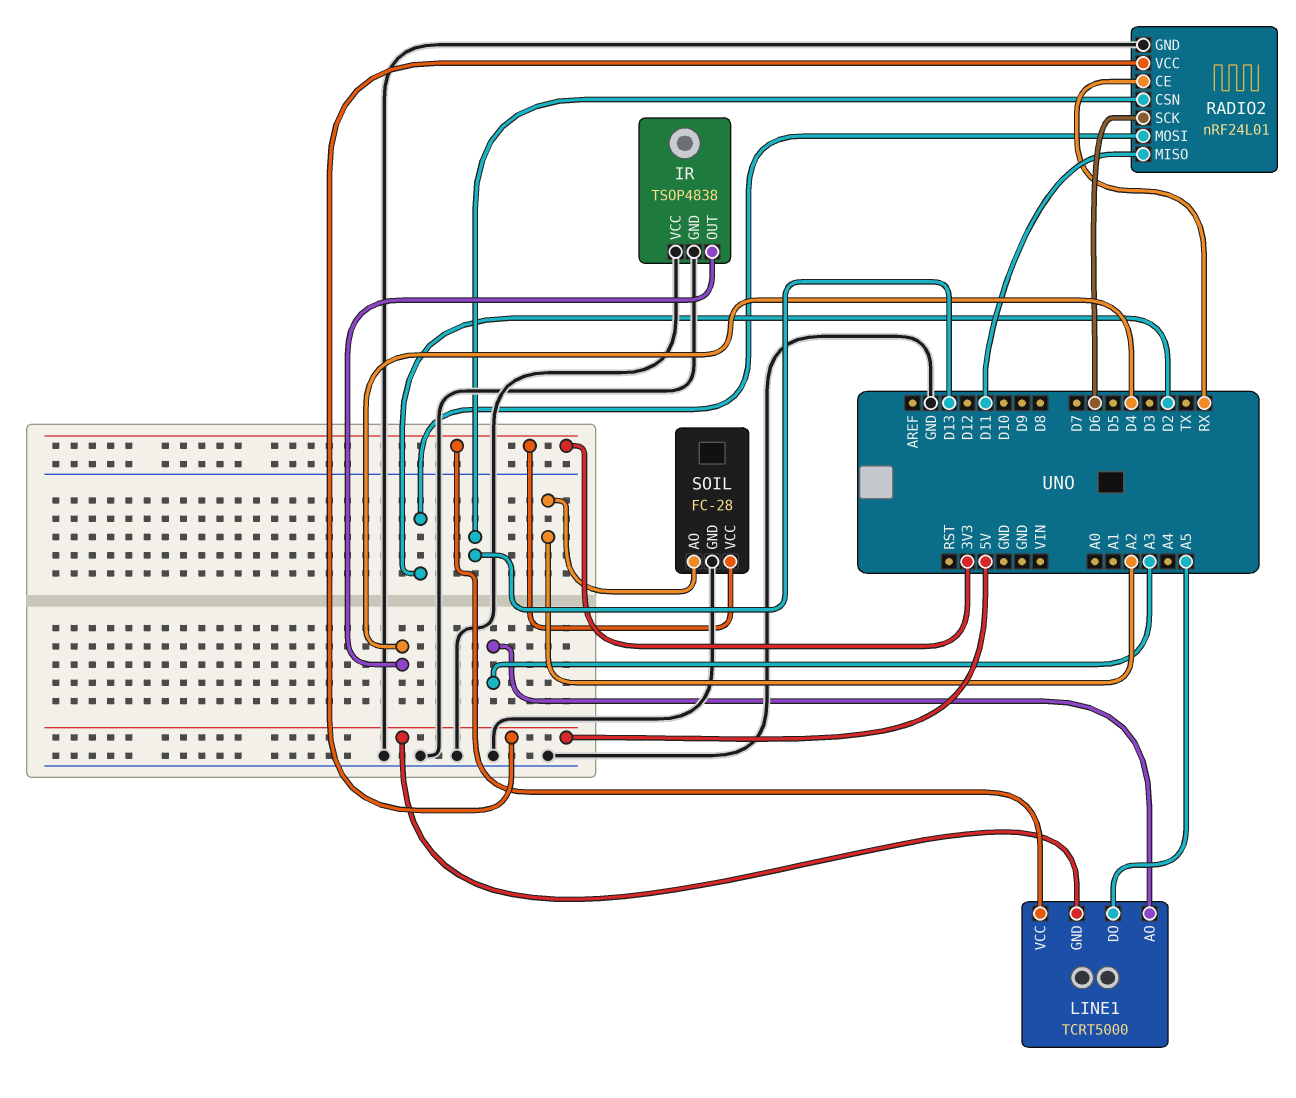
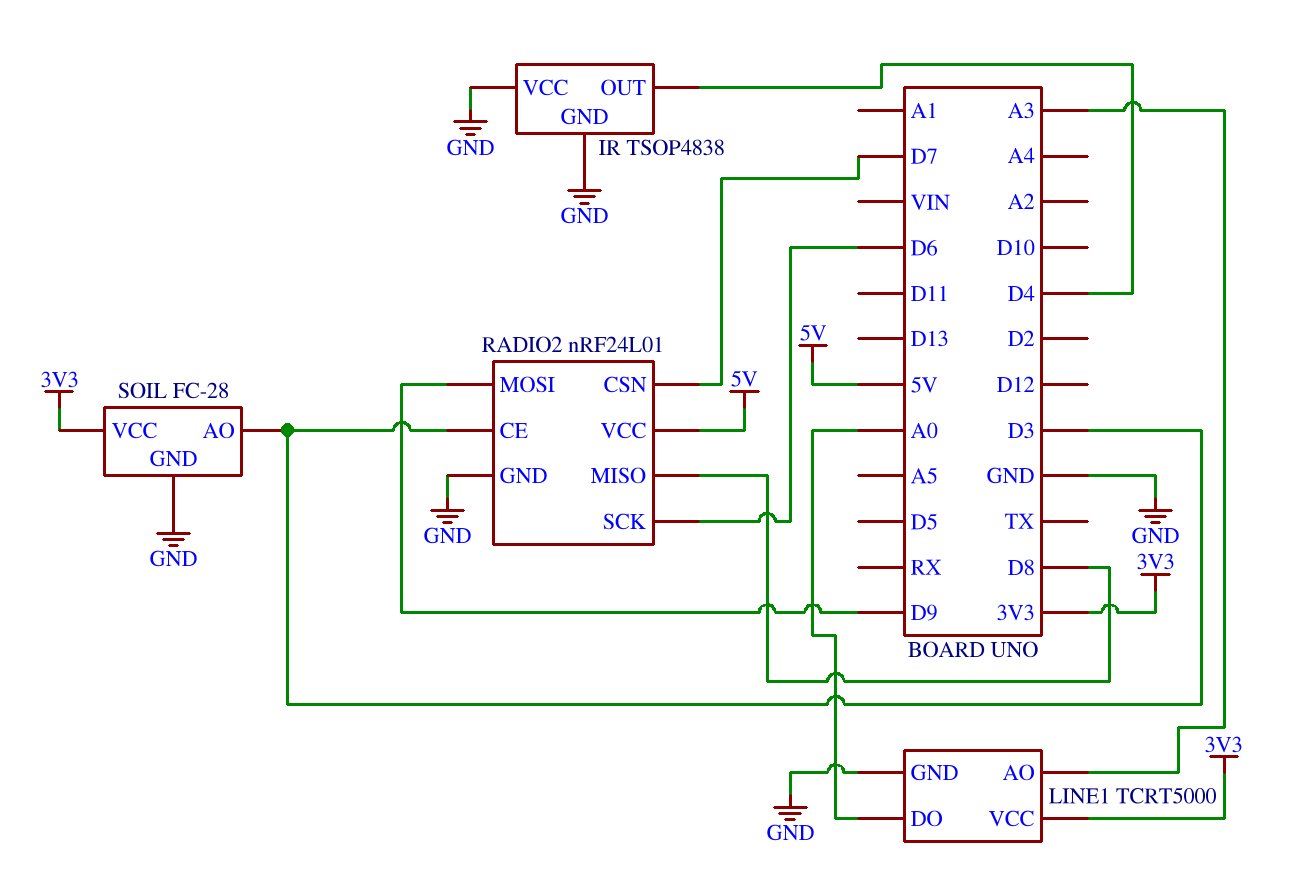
LINE1 pin DO: A5 -> A0
LINE1 pin GND: 5V -> GND
RADIO2 pin CE: RX -> D3
RADIO2 pin CSN: D13 -> D7
RADIO2 pin MISO: D11 -> D8
RADIO2 pin MOSI: D2 -> D9
SOIL pin AO: A2 -> D3

